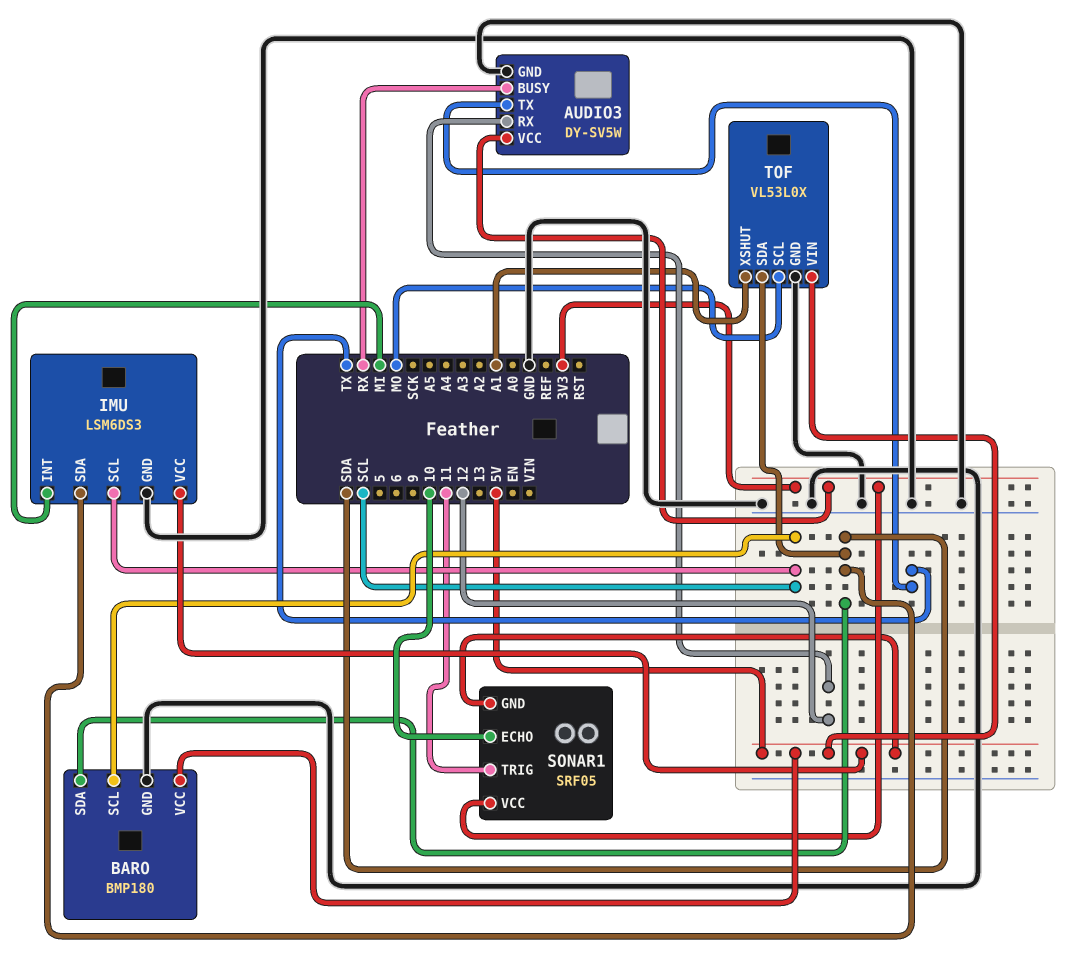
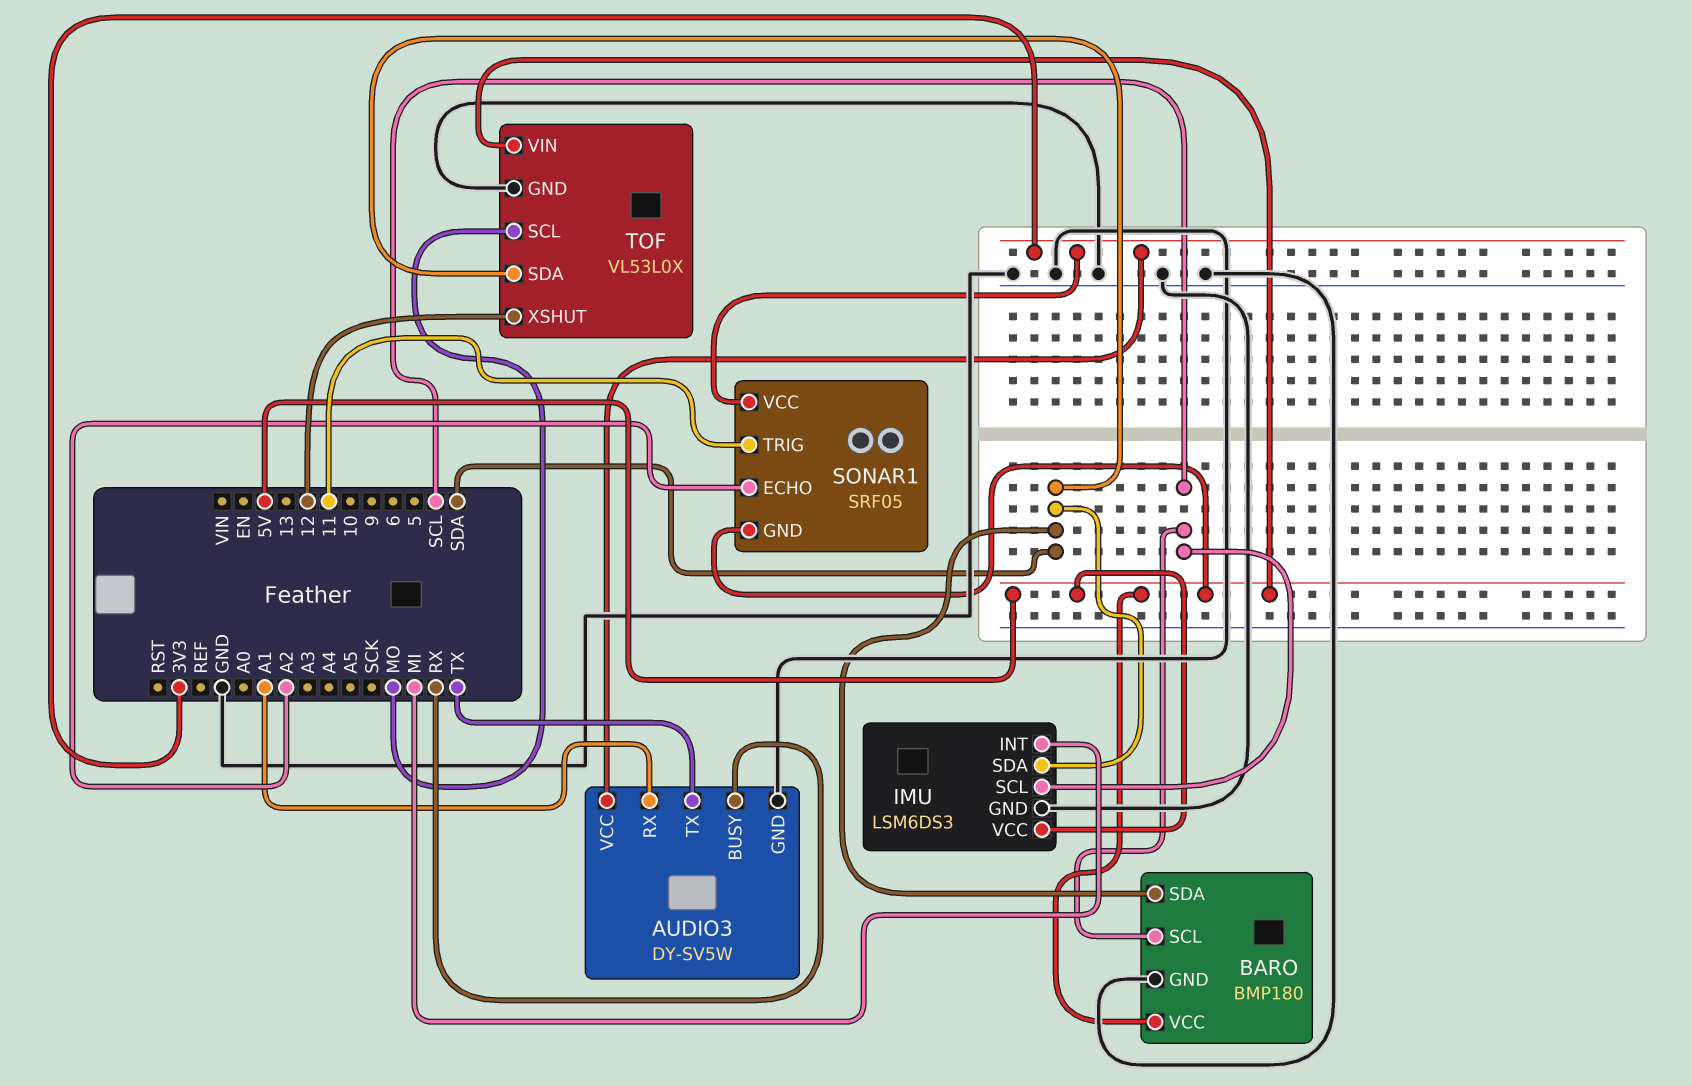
AUDIO3 pin RX: 12 -> A1
SONAR1 pin ECHO: 10 -> A2
TOF pin XSHUT: A1 -> 12

